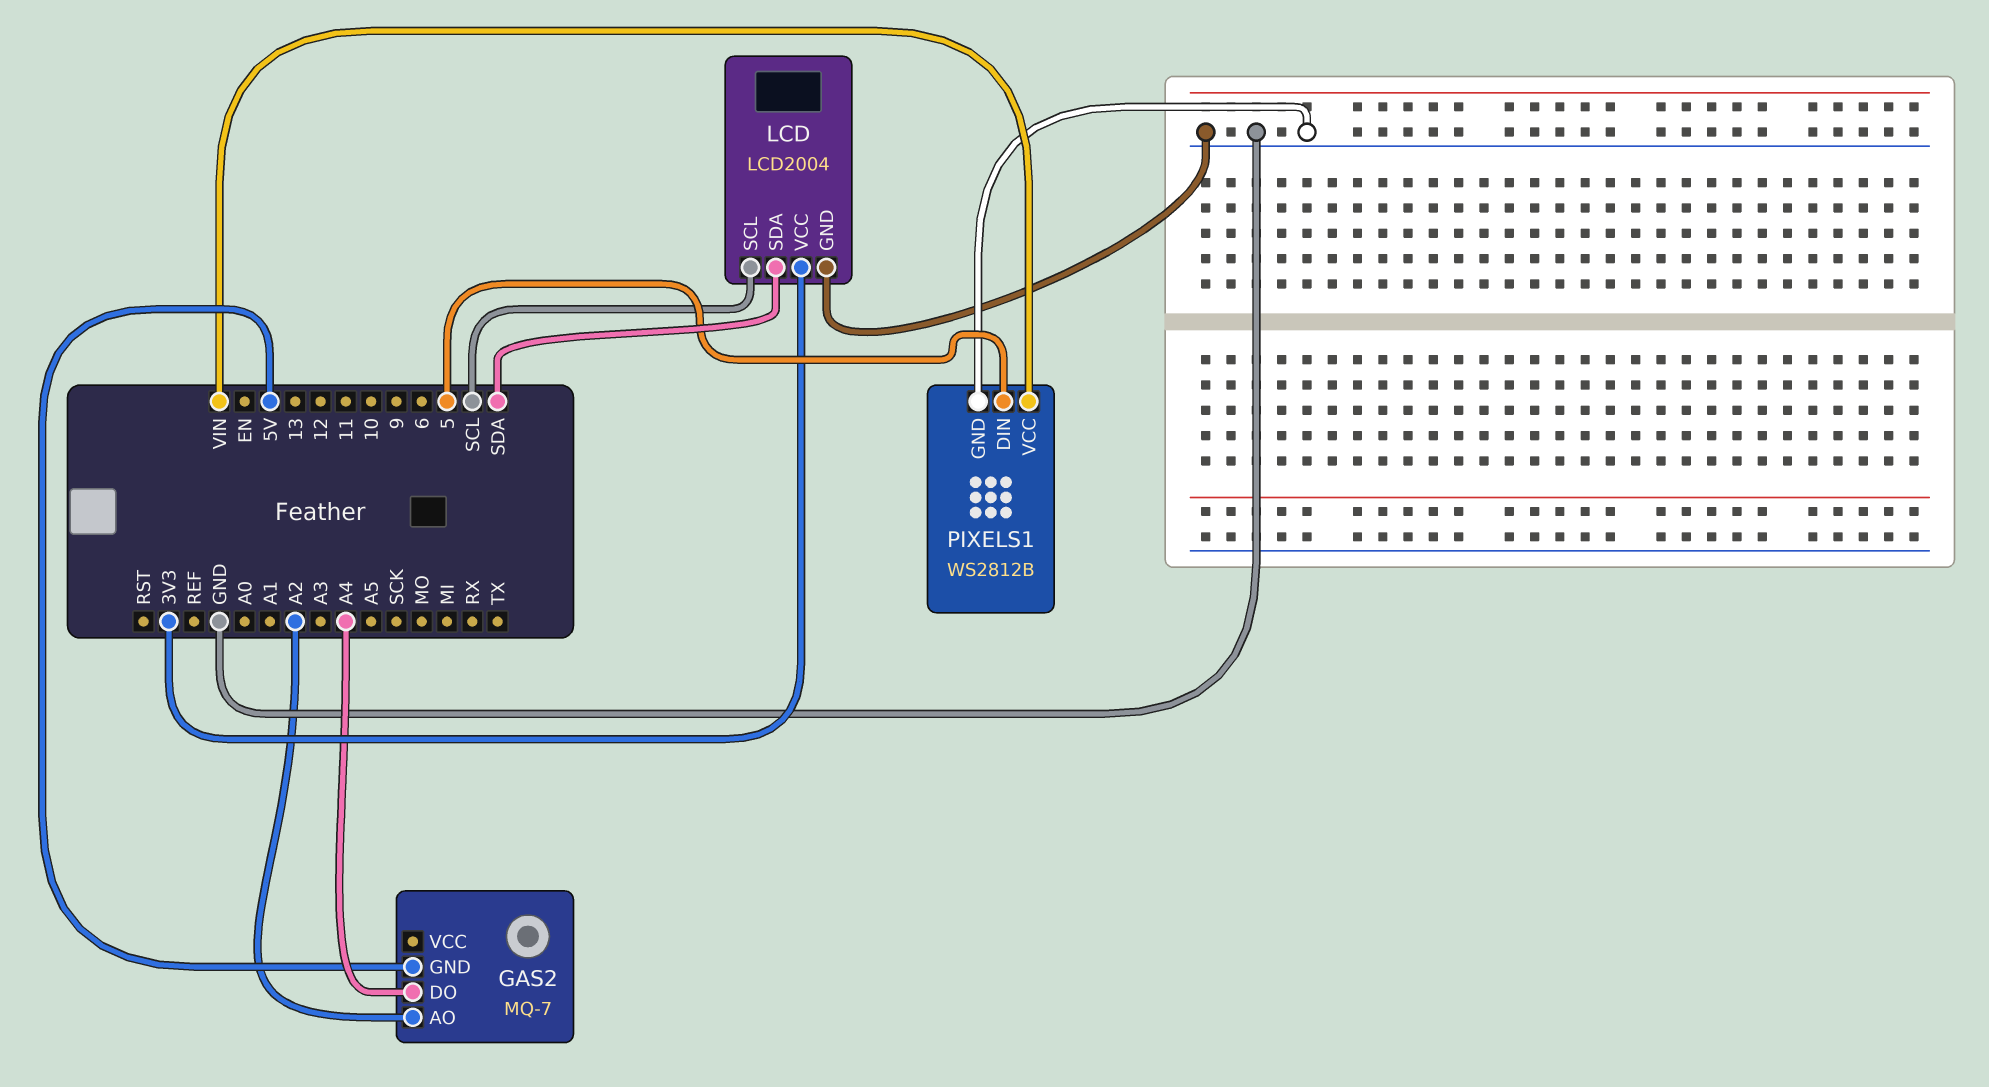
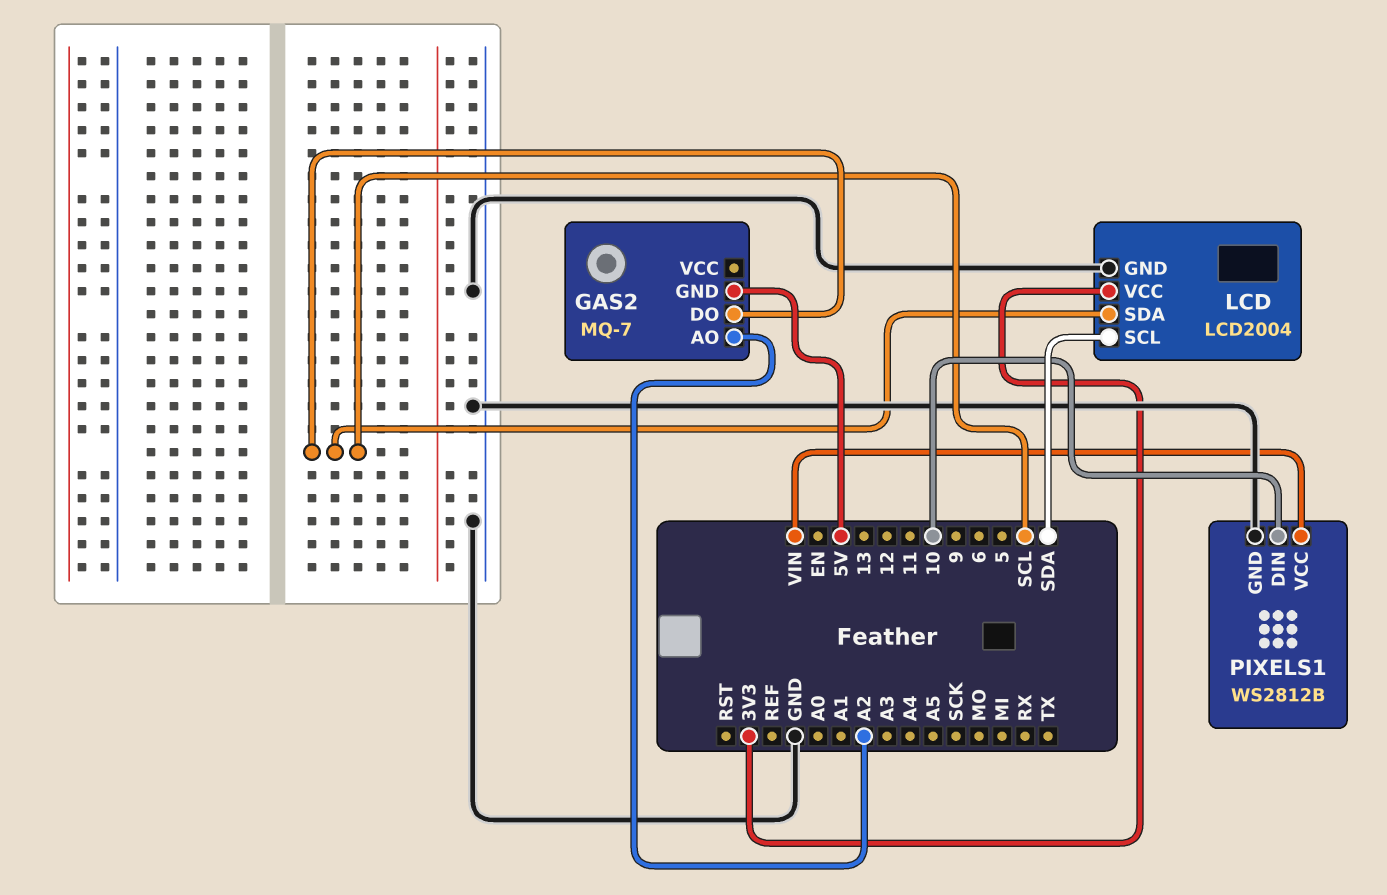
GAS2 pin DO: A4 -> SCL
LCD pin SCL: SCL -> SDA
LCD pin SDA: SDA -> SCL
PIXELS1 pin DIN: 5 -> 10

